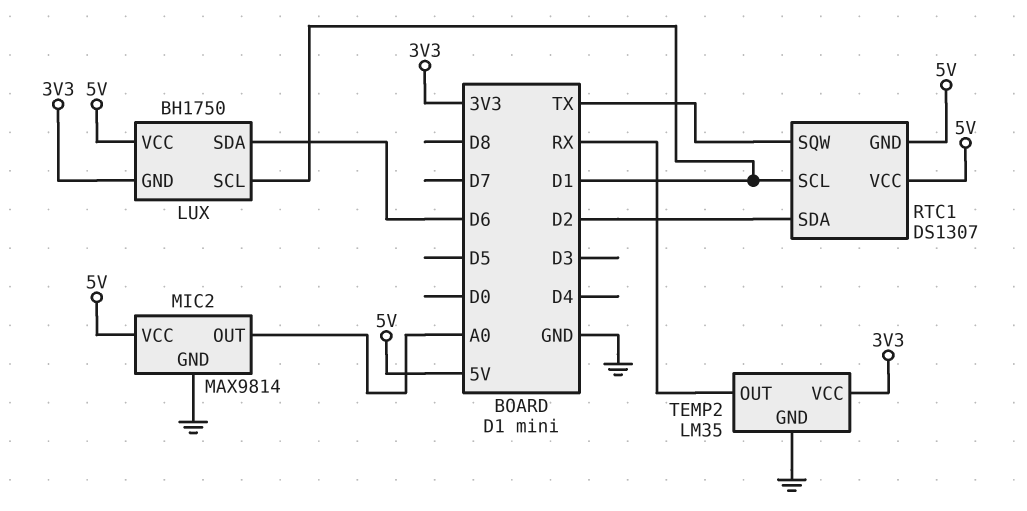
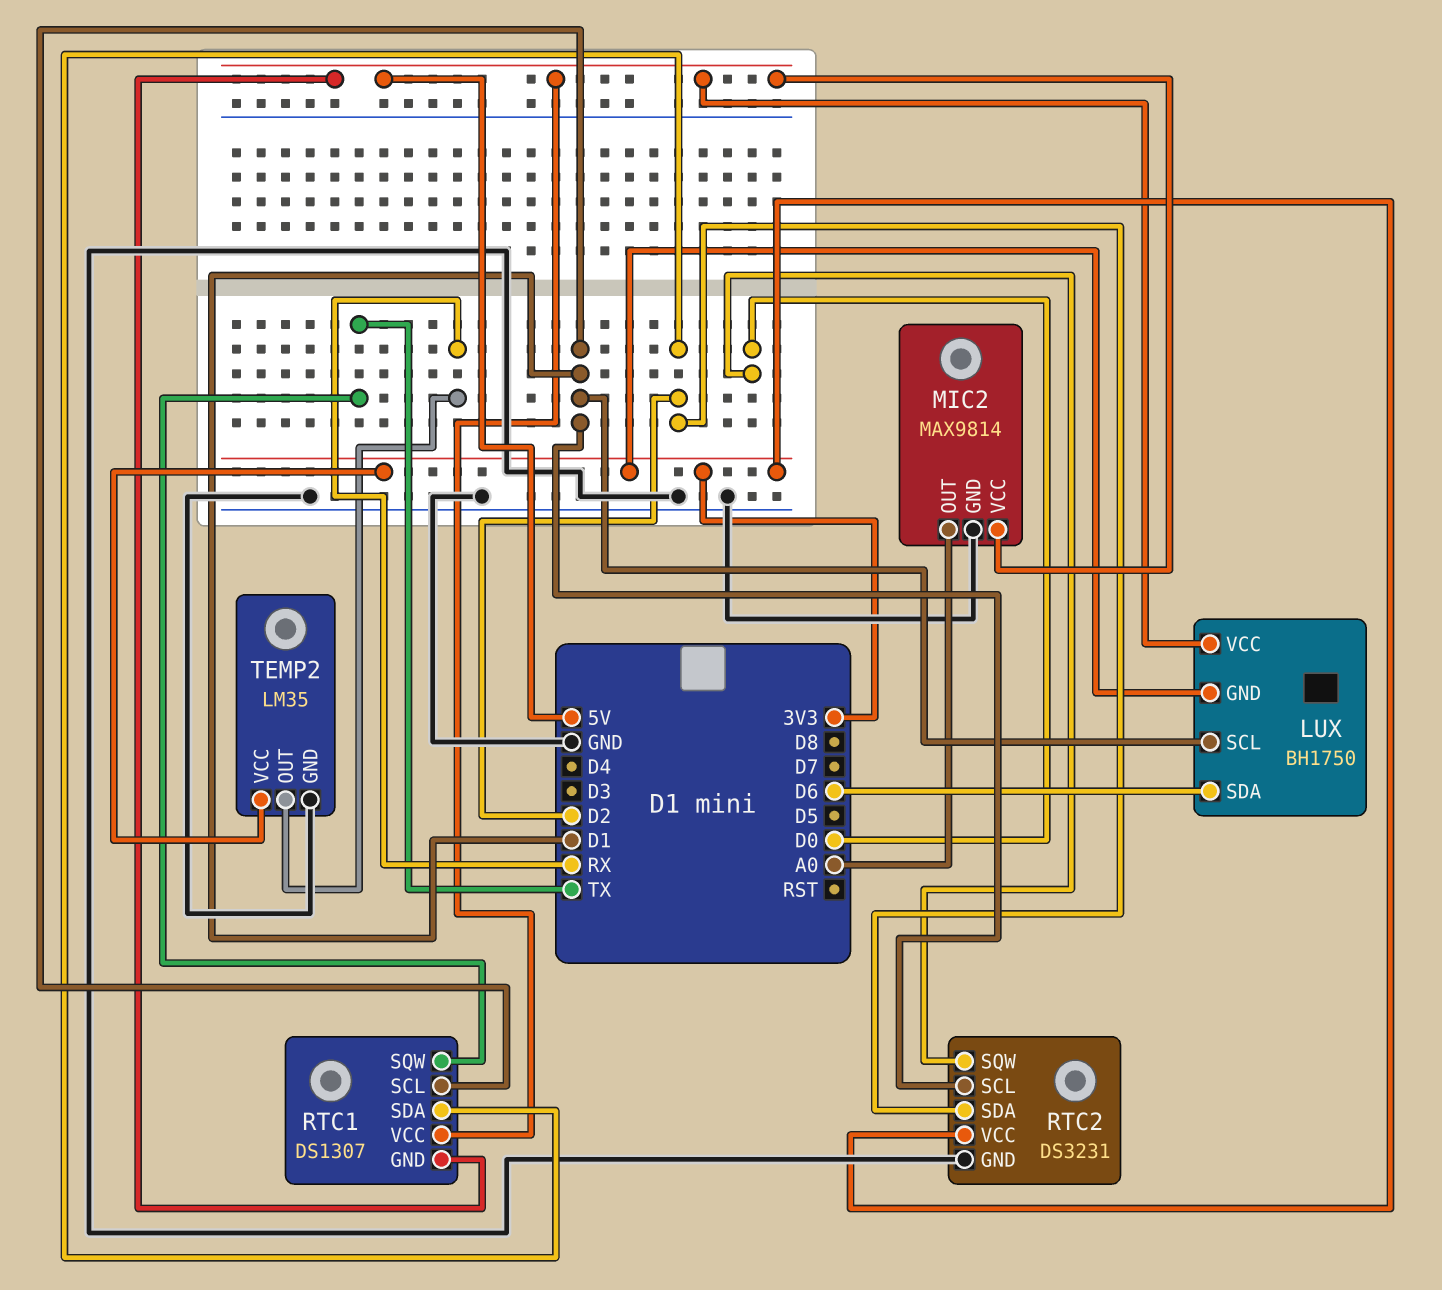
RTC2: none -> DS3231
RTC2 pin GND: none -> GND
RTC2 pin SCL: none -> D1
RTC2 pin SDA: none -> D2
RTC2 pin SQW: none -> D0
RTC2 pin VCC: none -> 3V3

